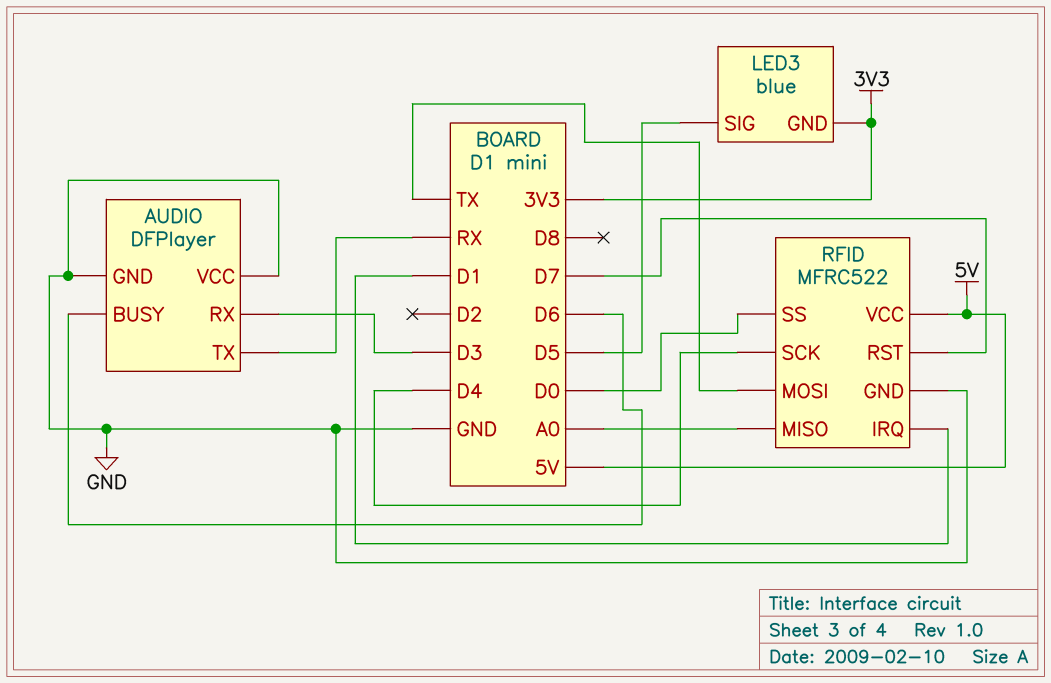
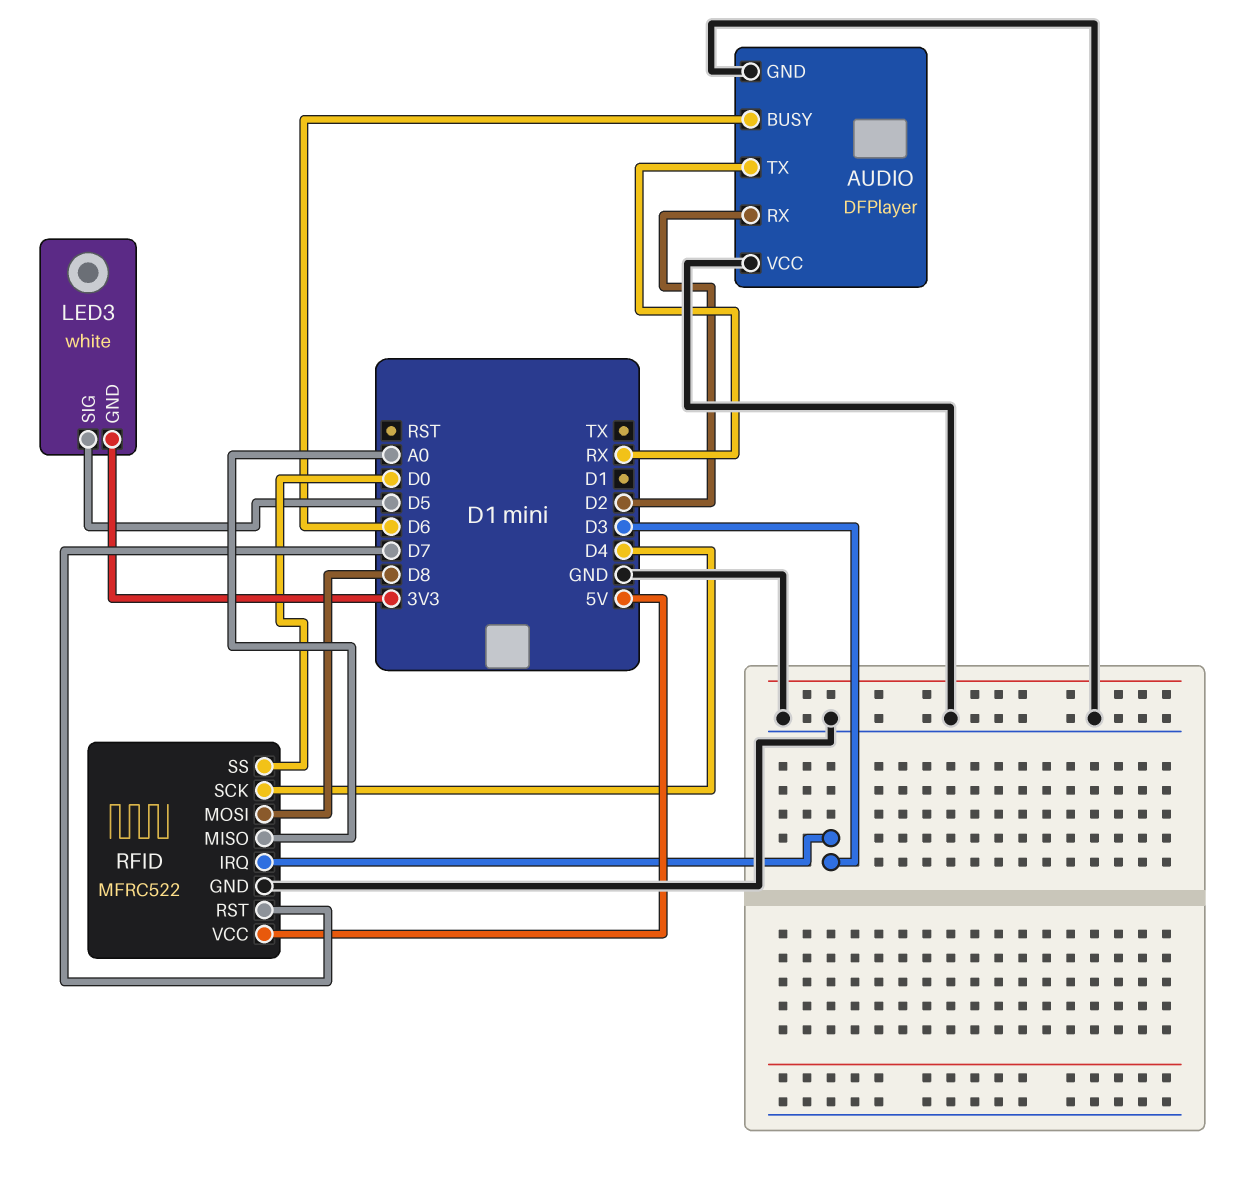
AUDIO pin RX: D3 -> D2
LED3: blue -> white
RFID pin IRQ: D1 -> D3
RFID pin MOSI: TX -> D8

